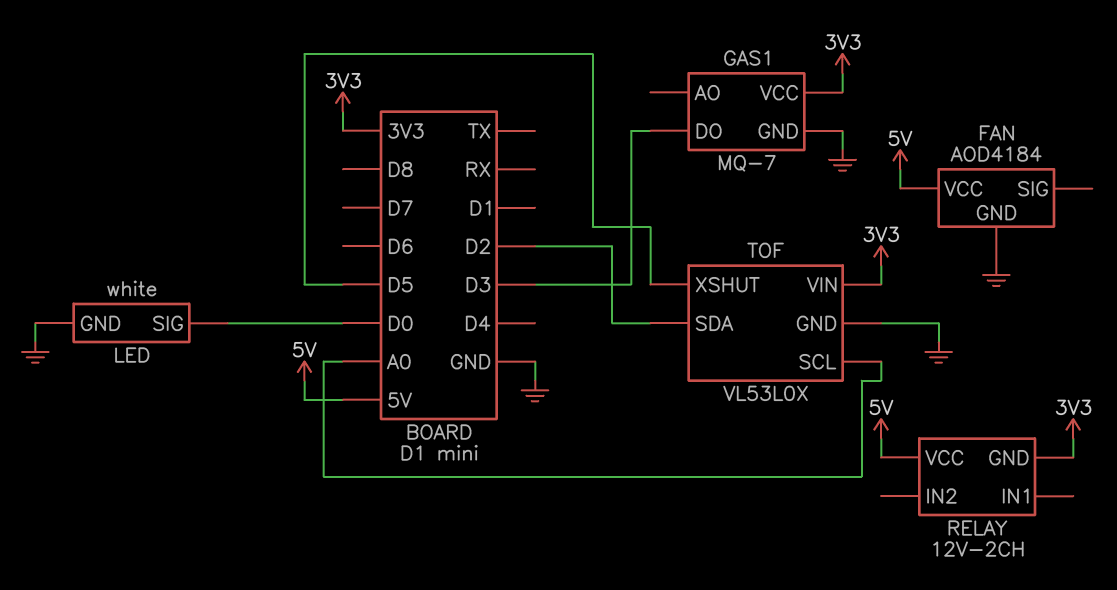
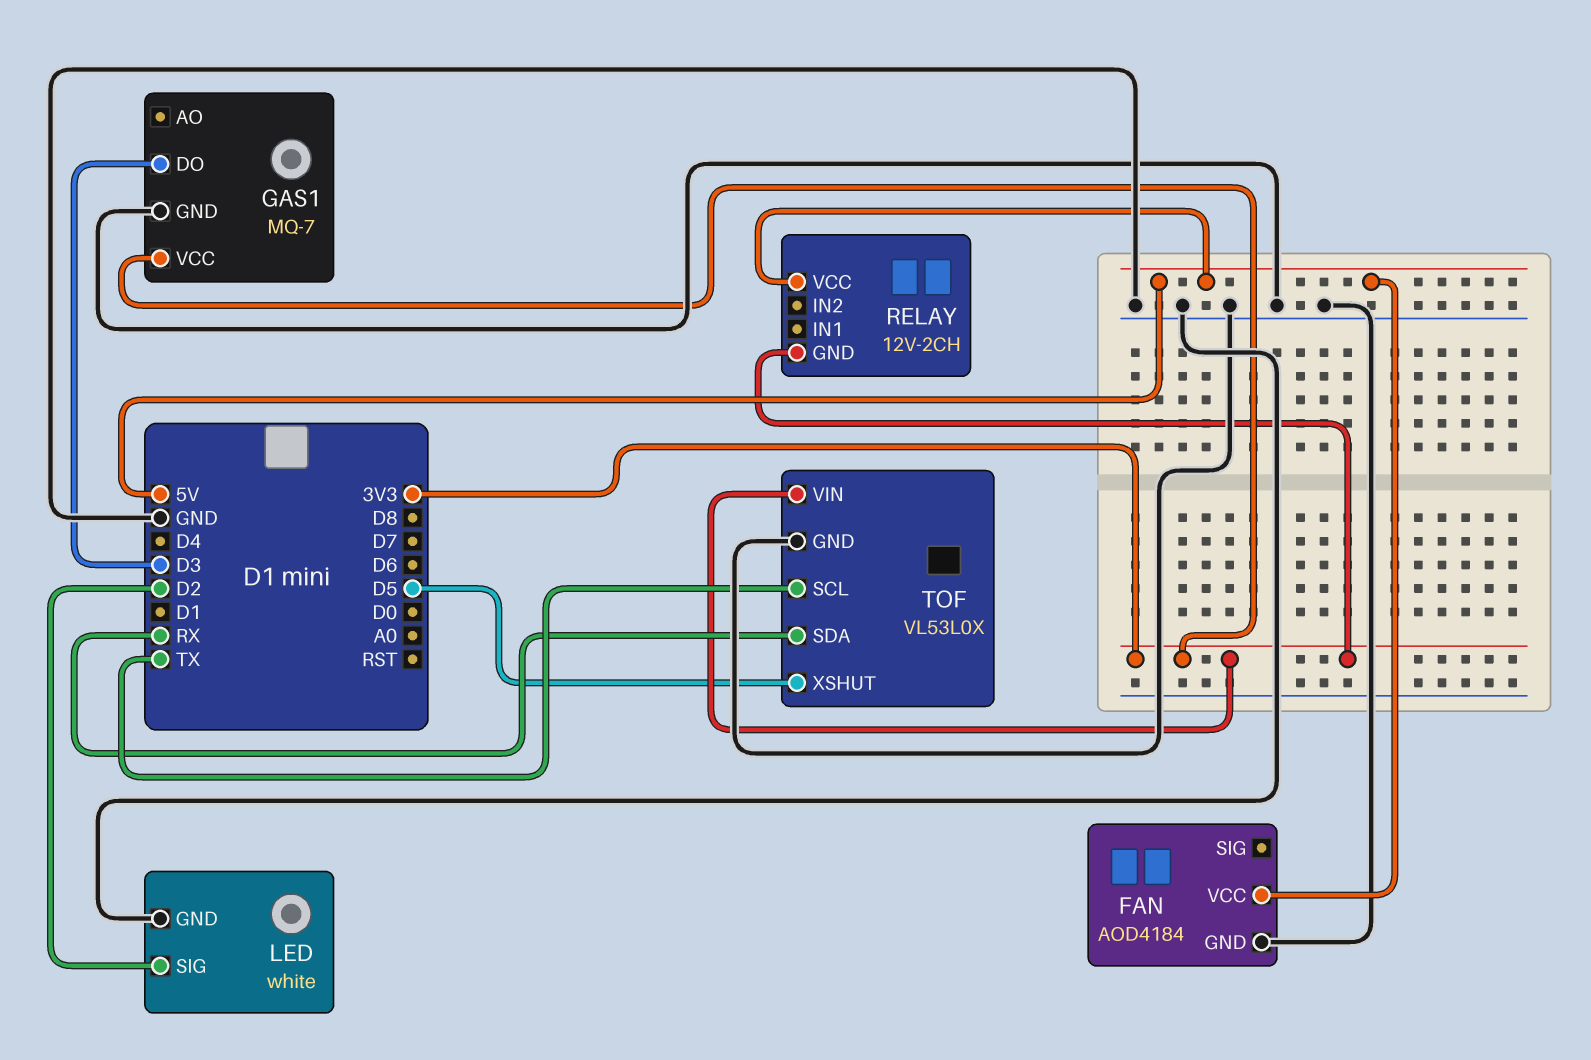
LED pin SIG: D0 -> D2
TOF pin SCL: A0 -> TX
TOF pin SDA: D2 -> RX

